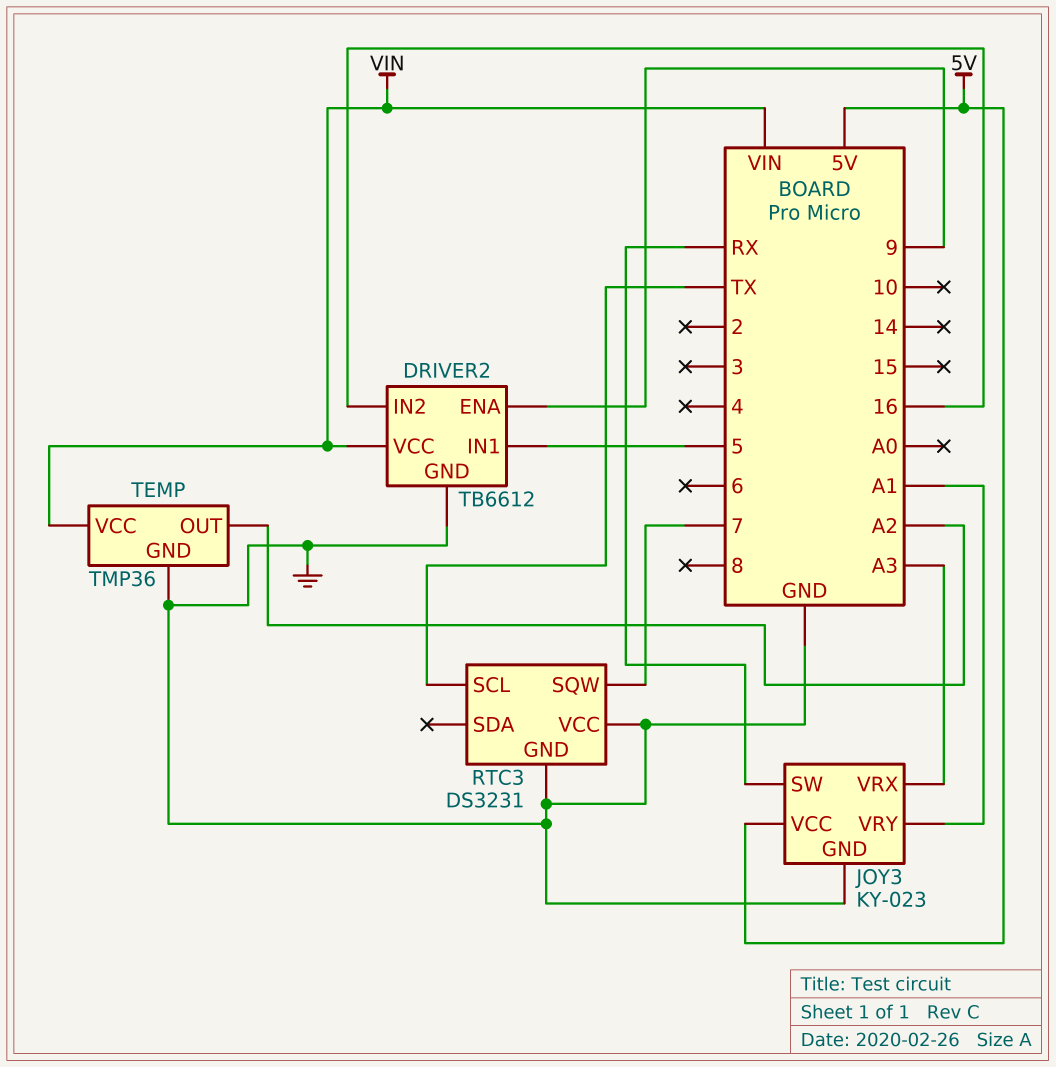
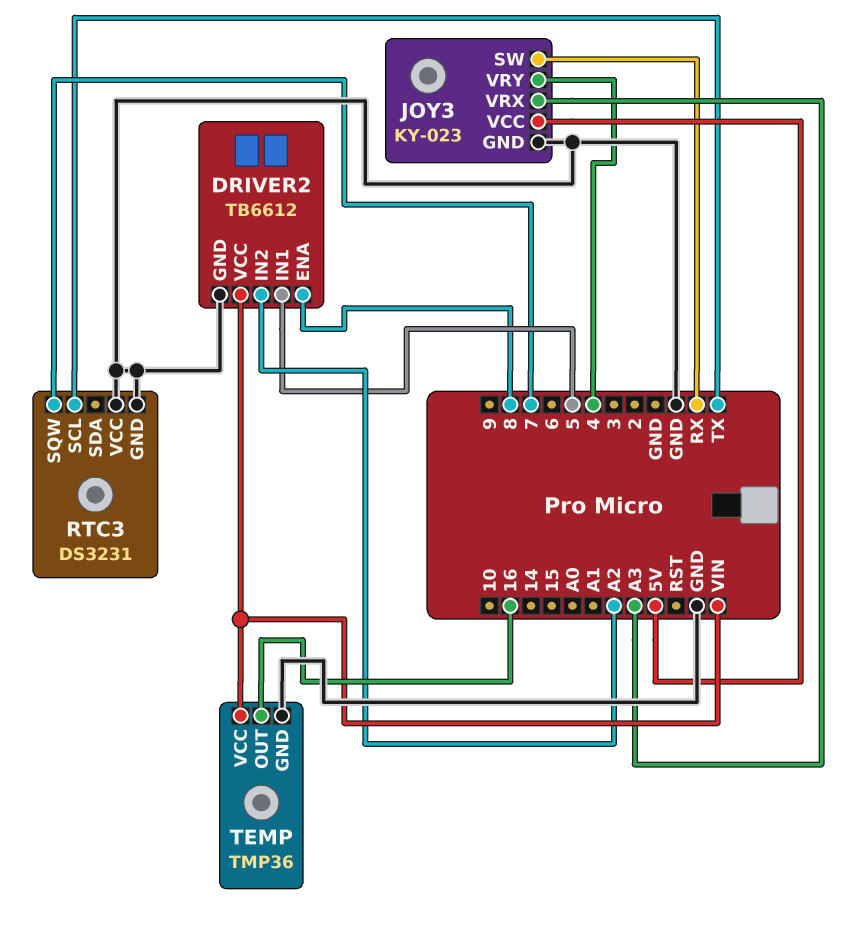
DRIVER2 pin ENA: 9 -> 8
DRIVER2 pin IN2: 16 -> A2
JOY3 pin VRY: A1 -> 4
TEMP pin OUT: A2 -> 16

